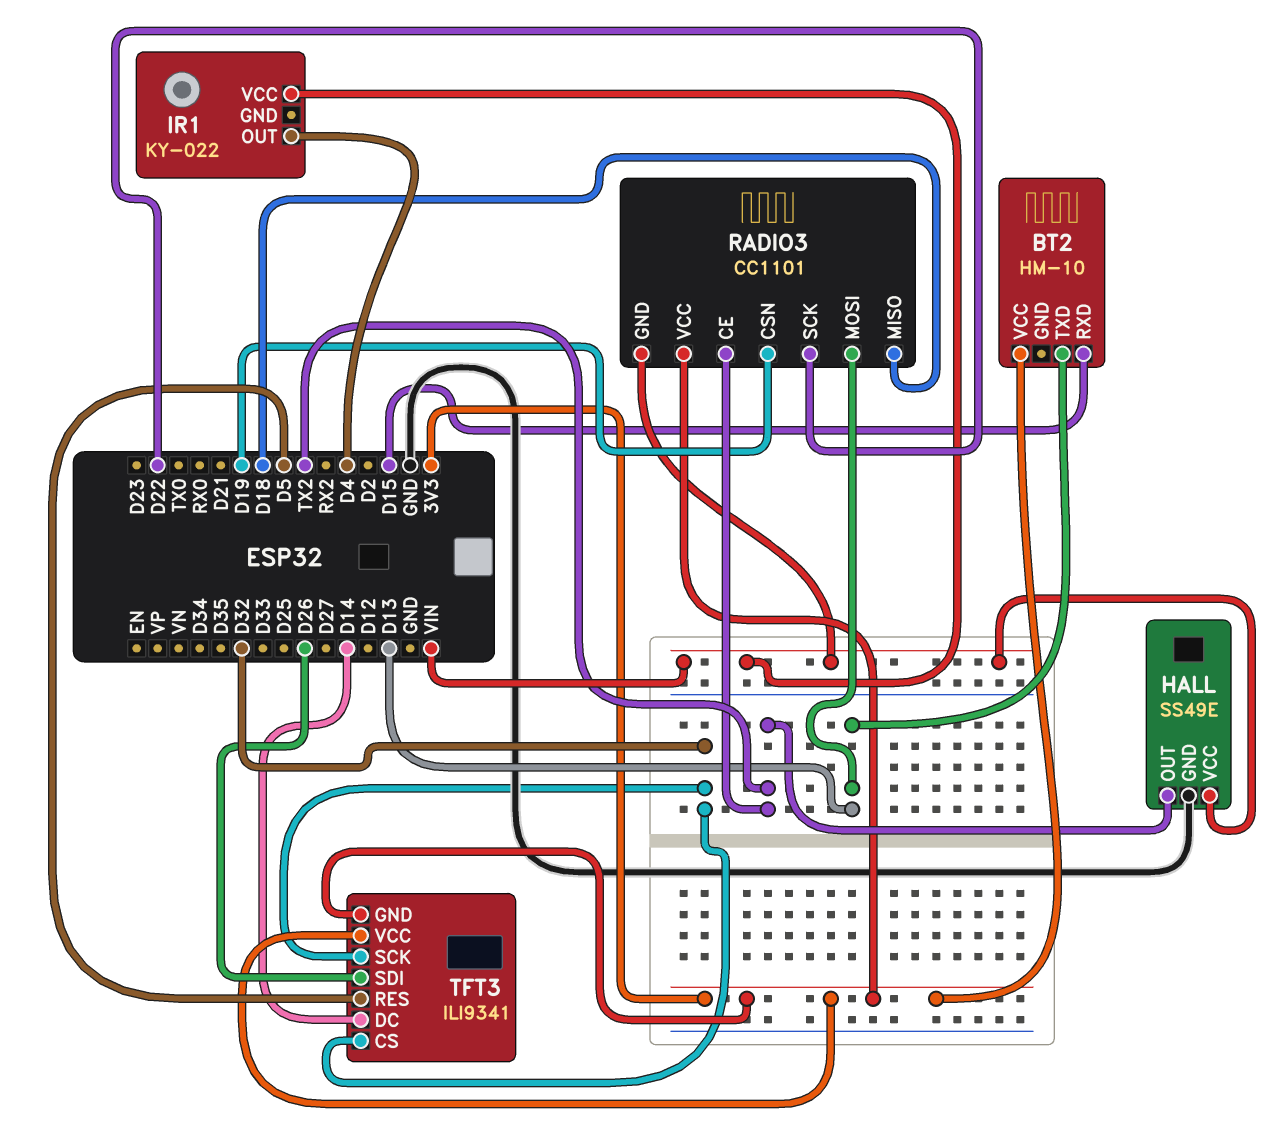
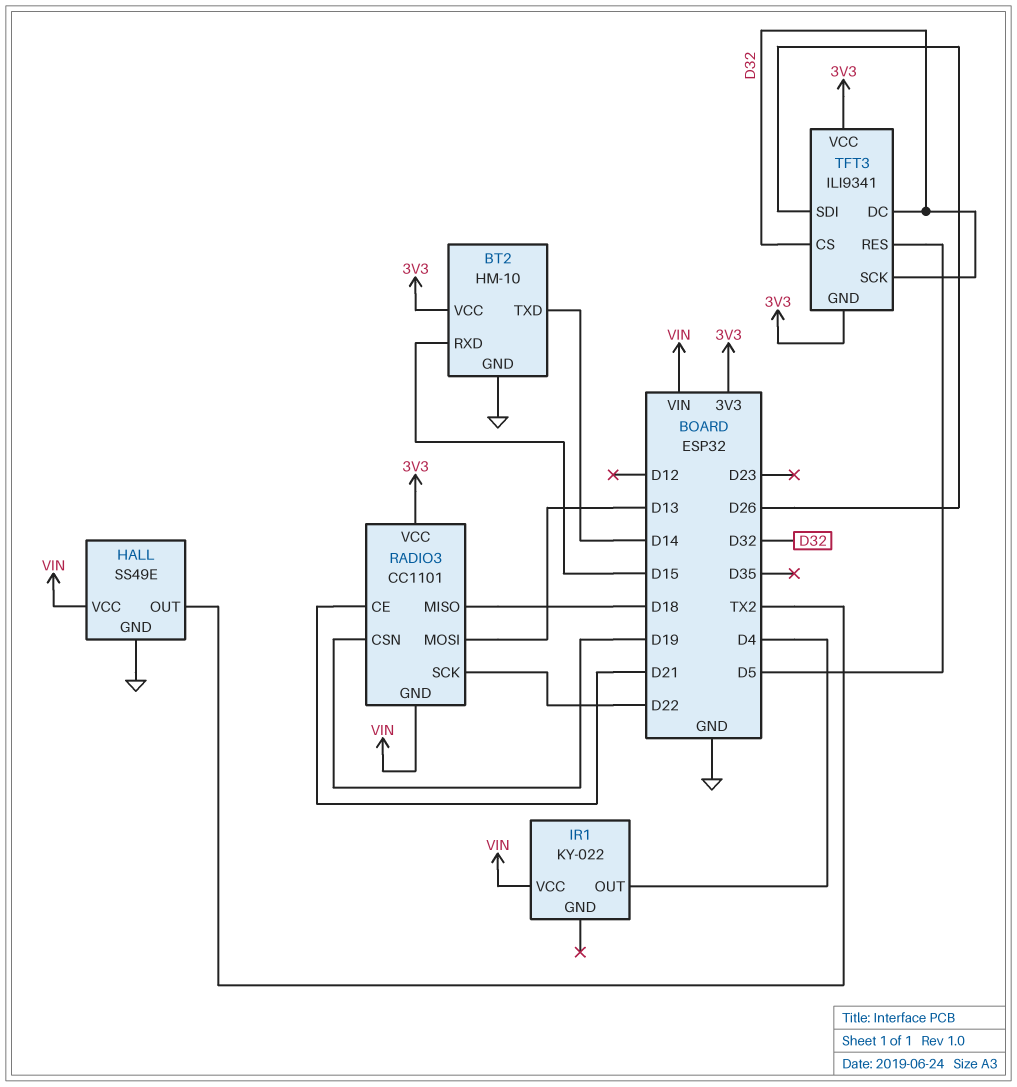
BT2 pin GND: none -> GND
BT2 pin TXD: D13 -> D14
RADIO3 pin CE: TX2 -> D21
TFT3 pin DC: D14 -> D32

